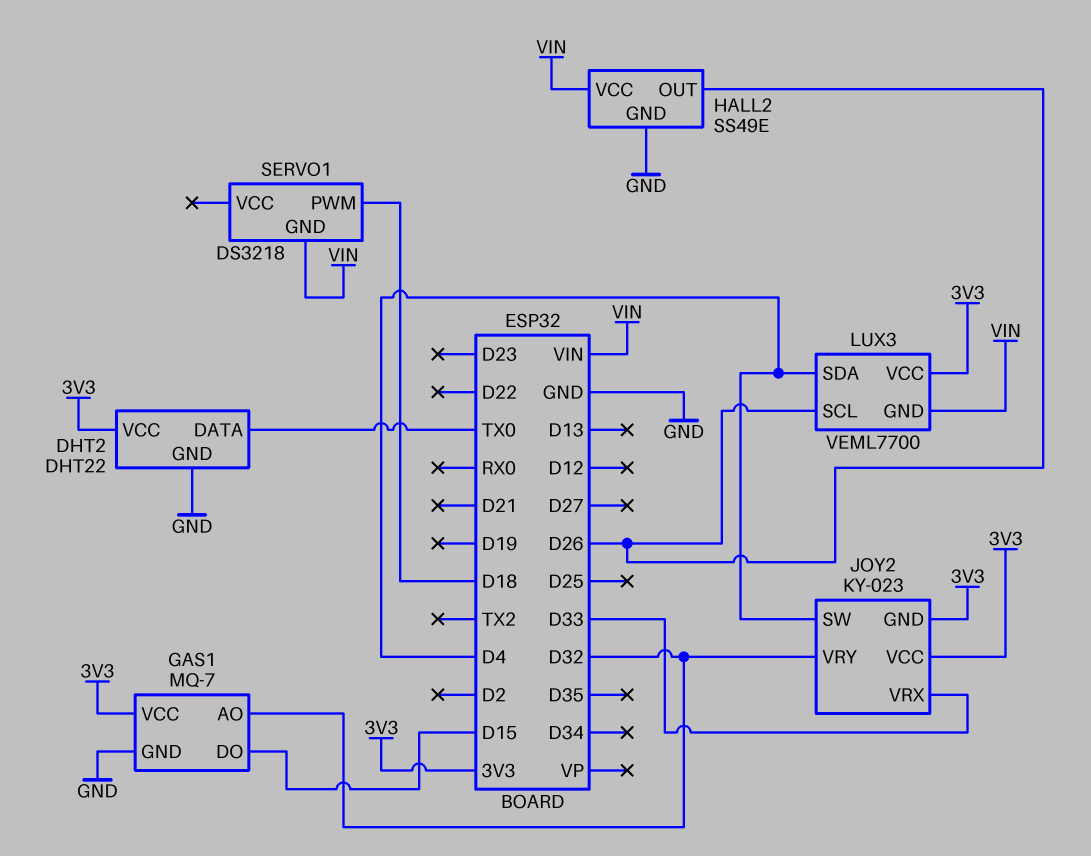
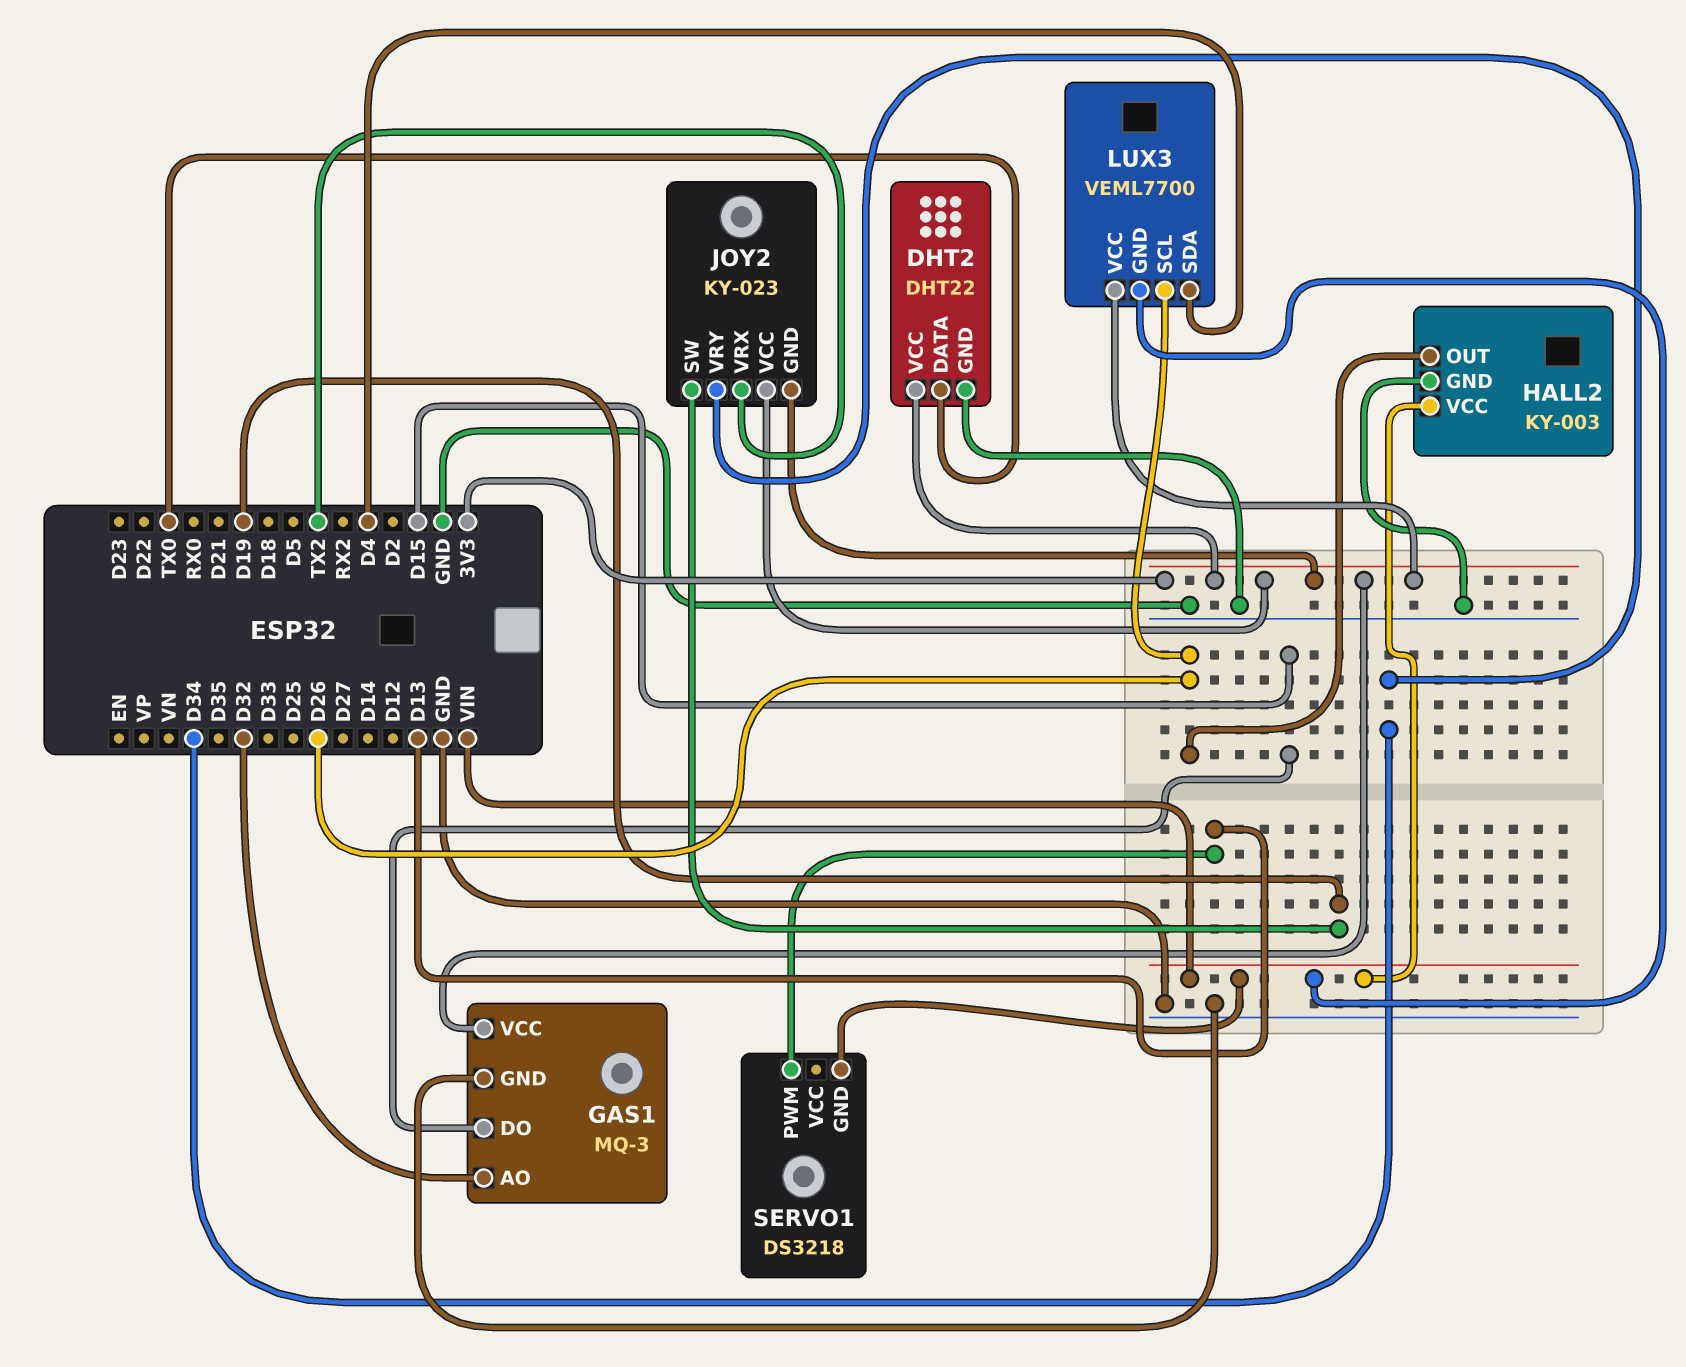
GAS1: MQ-7 -> MQ-3
HALL2: SS49E -> KY-003
JOY2 pin SW: D4 -> D19
JOY2 pin VRX: D33 -> TX2
JOY2 pin VRY: D32 -> D34
SERVO1 pin PWM: D18 -> D13

